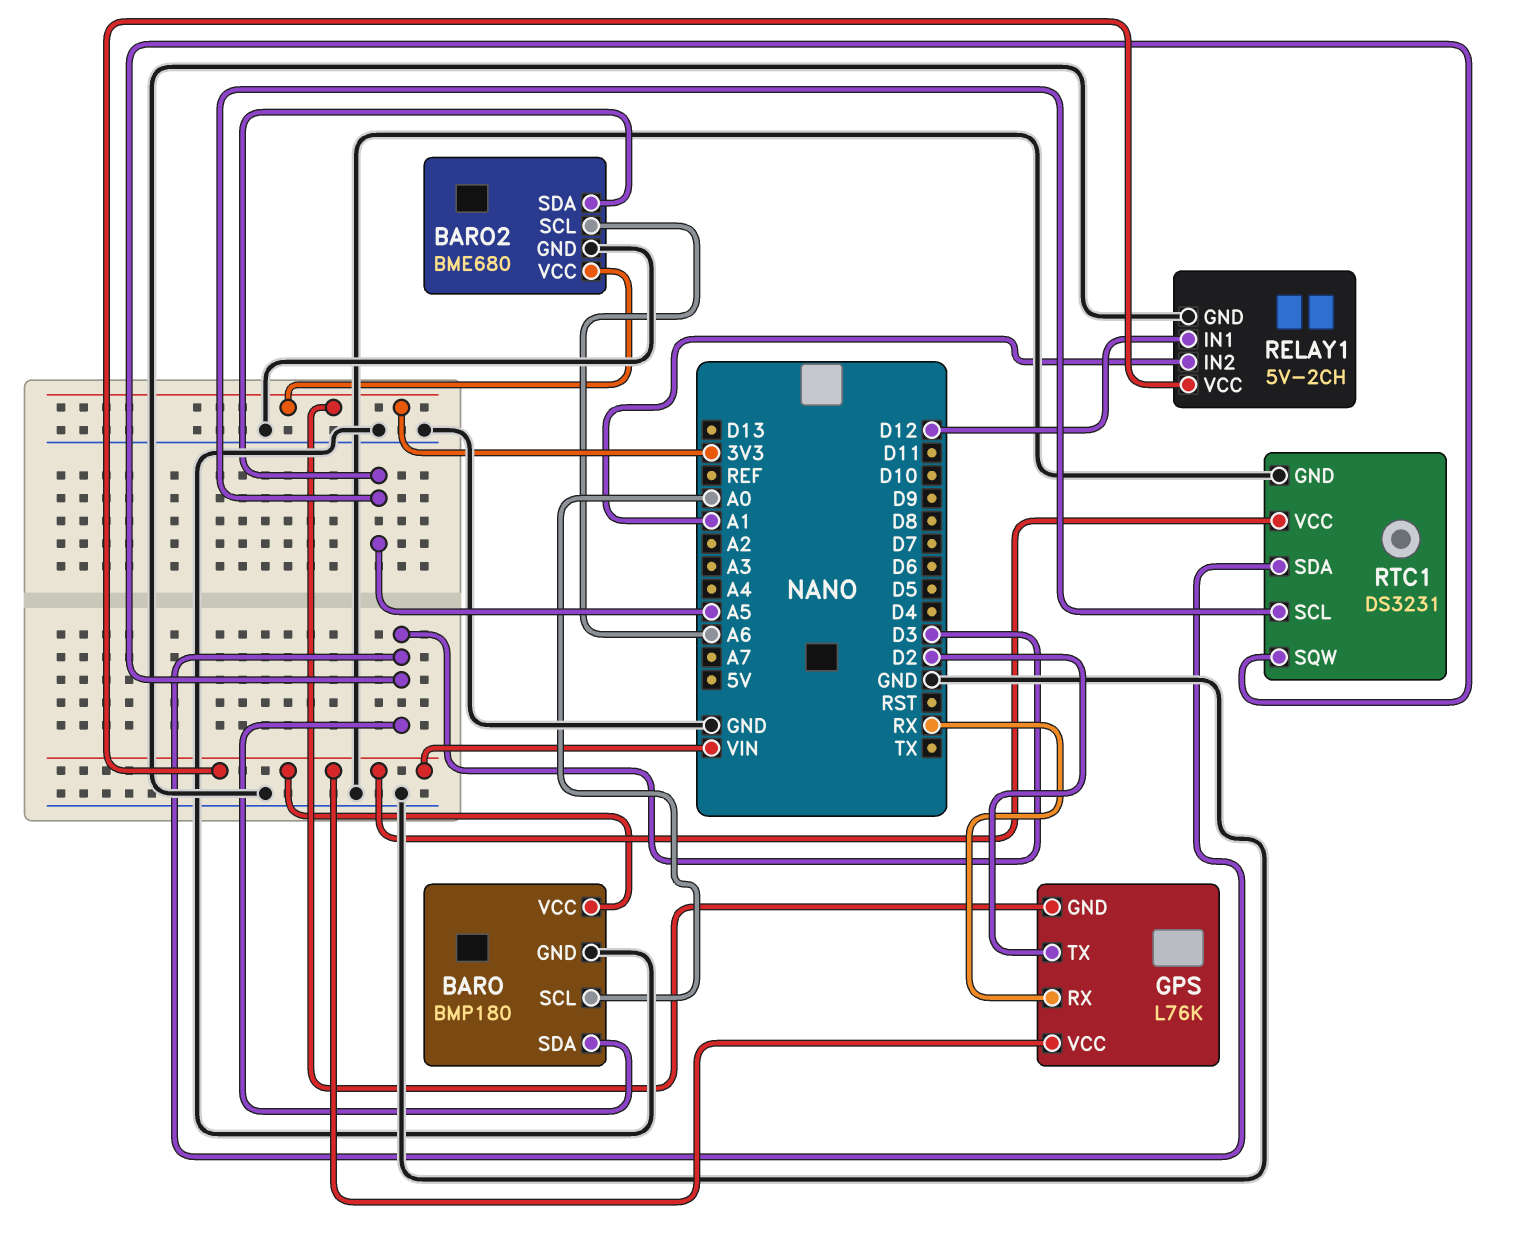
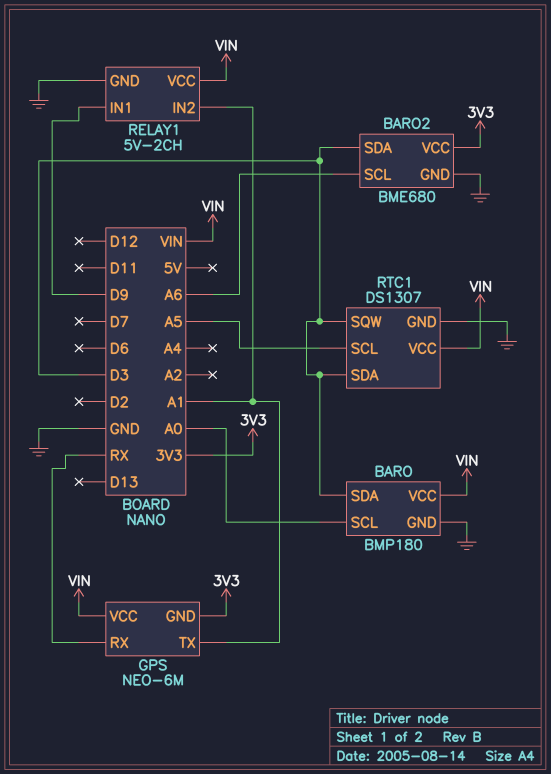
BARO2 pin SDA: A5 -> D3
GPS: L76K -> NEO-6M
GPS pin TX: D2 -> A1
RELAY1 pin IN1: D12 -> D9
RTC1: DS3231 -> DS1307

